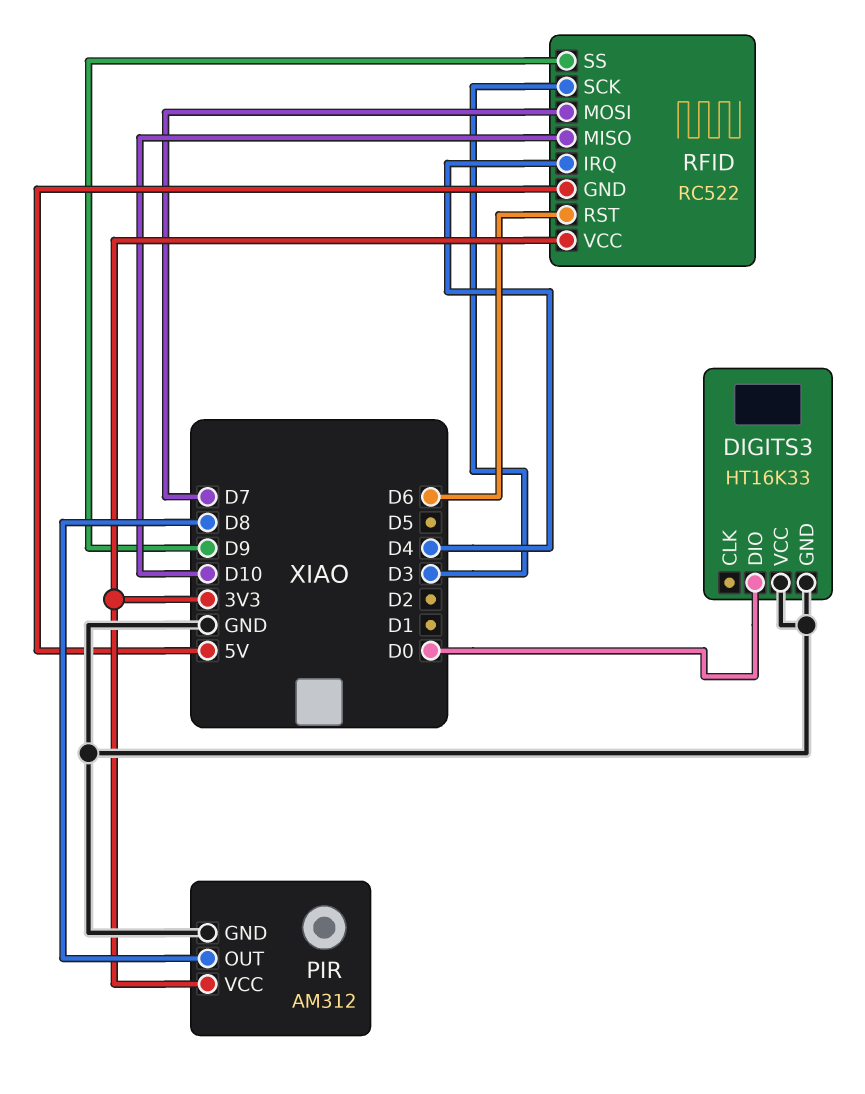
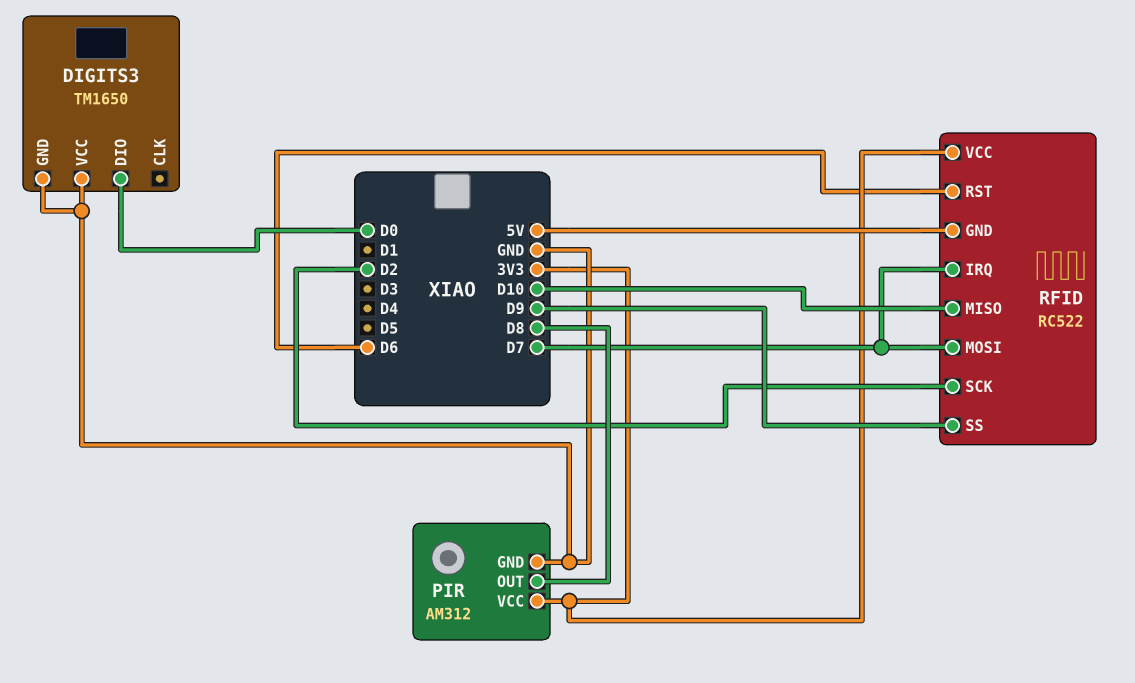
DIGITS3: HT16K33 -> TM1650
RFID pin IRQ: D4 -> D7
RFID pin SCK: D3 -> D2

